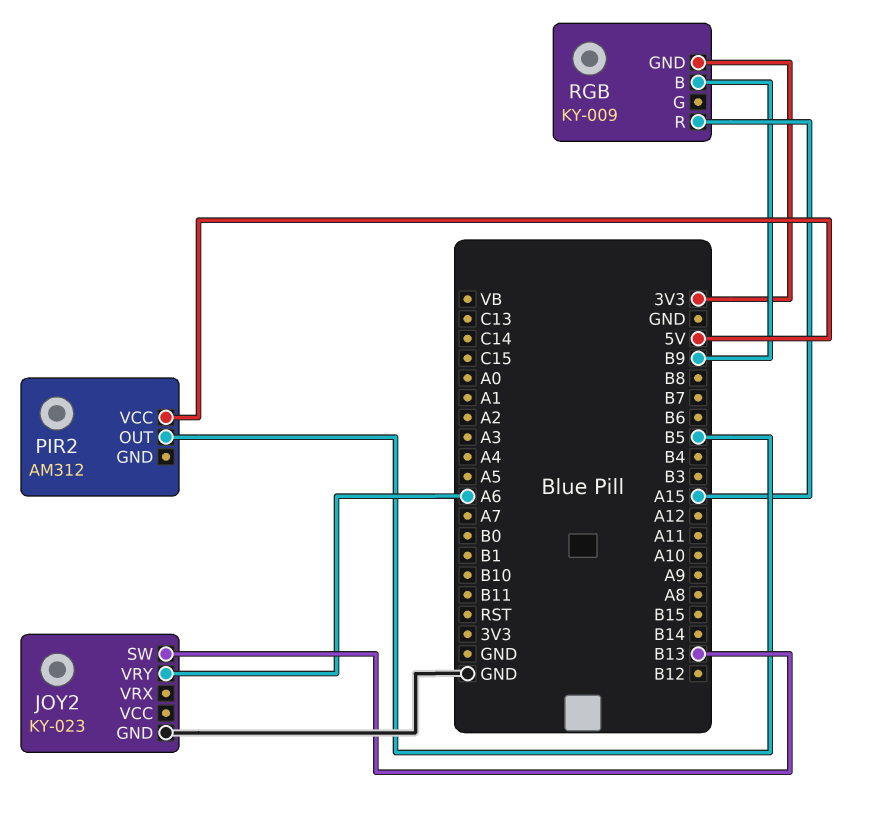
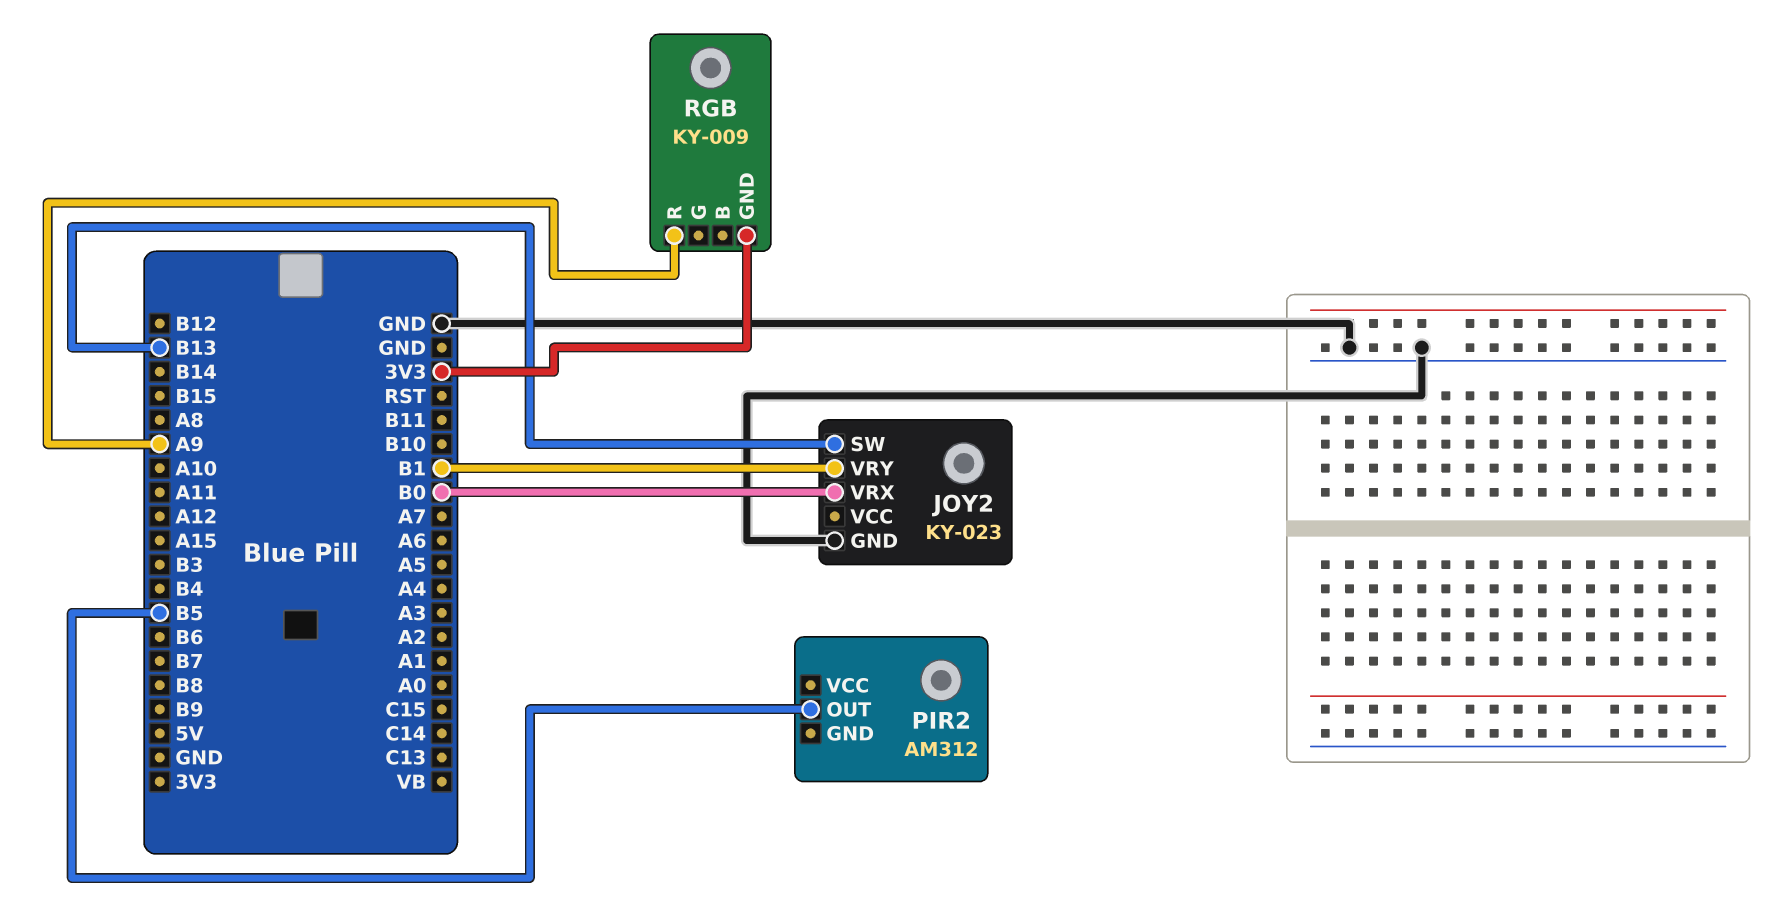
JOY2 pin VRX: none -> B0
JOY2 pin VRY: A6 -> B1
PIR2 pin VCC: 5V -> none
RGB pin B: B9 -> none
RGB pin R: A15 -> A9

